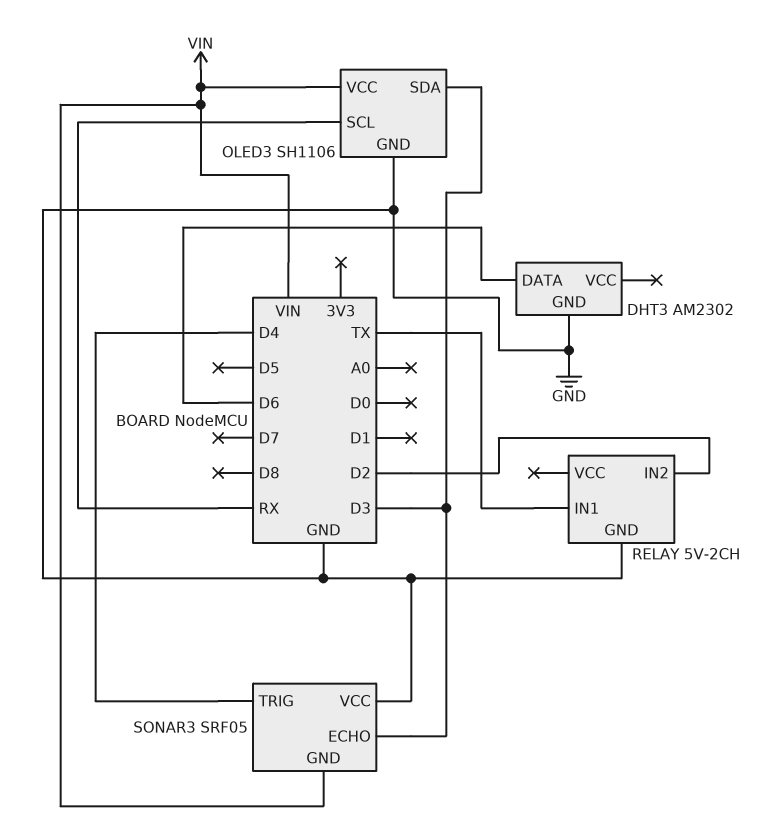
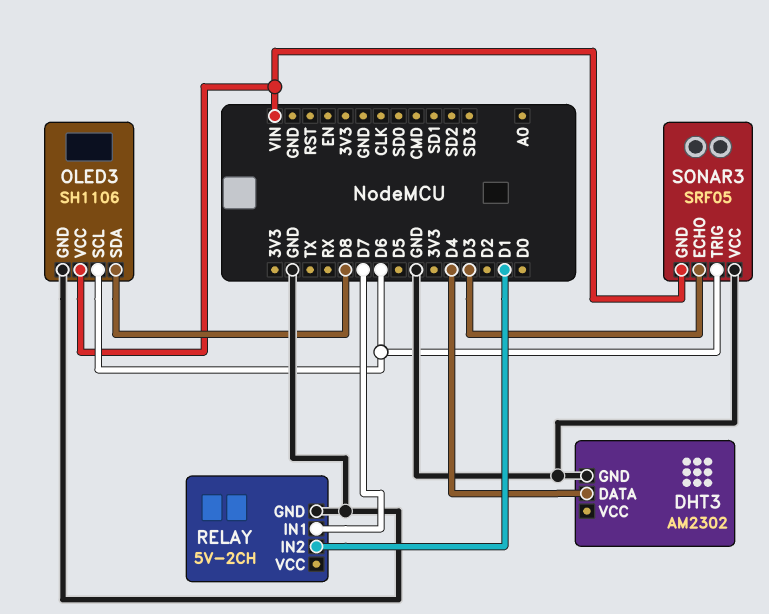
DHT3 pin DATA: D6 -> D4
OLED3 pin SCL: RX -> D6
OLED3 pin SDA: D3 -> D8
RELAY pin IN1: TX -> D7
RELAY pin IN2: D2 -> D1
SONAR3 pin TRIG: D4 -> D6

